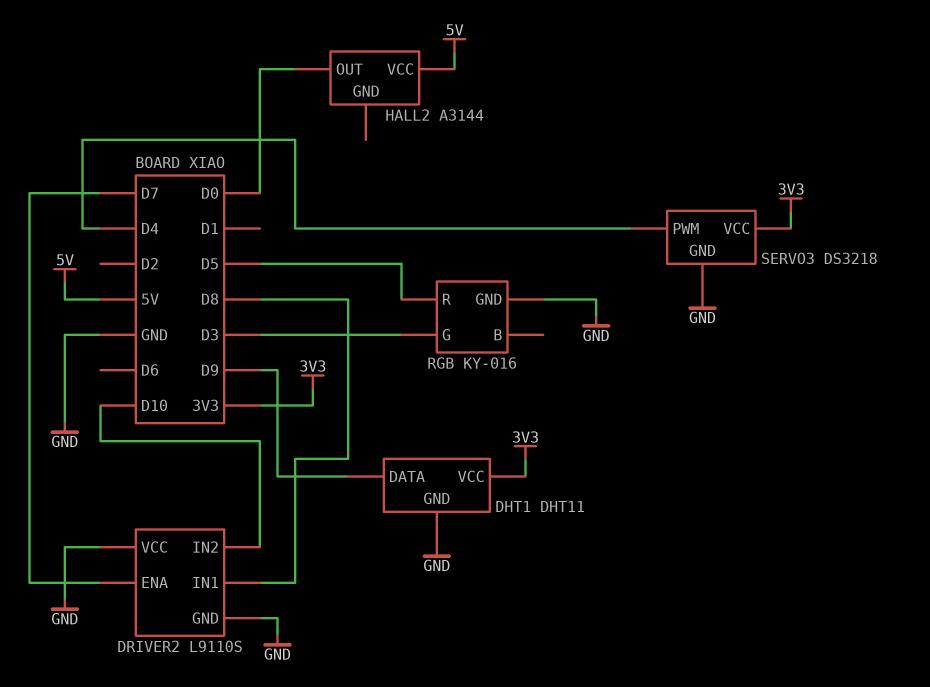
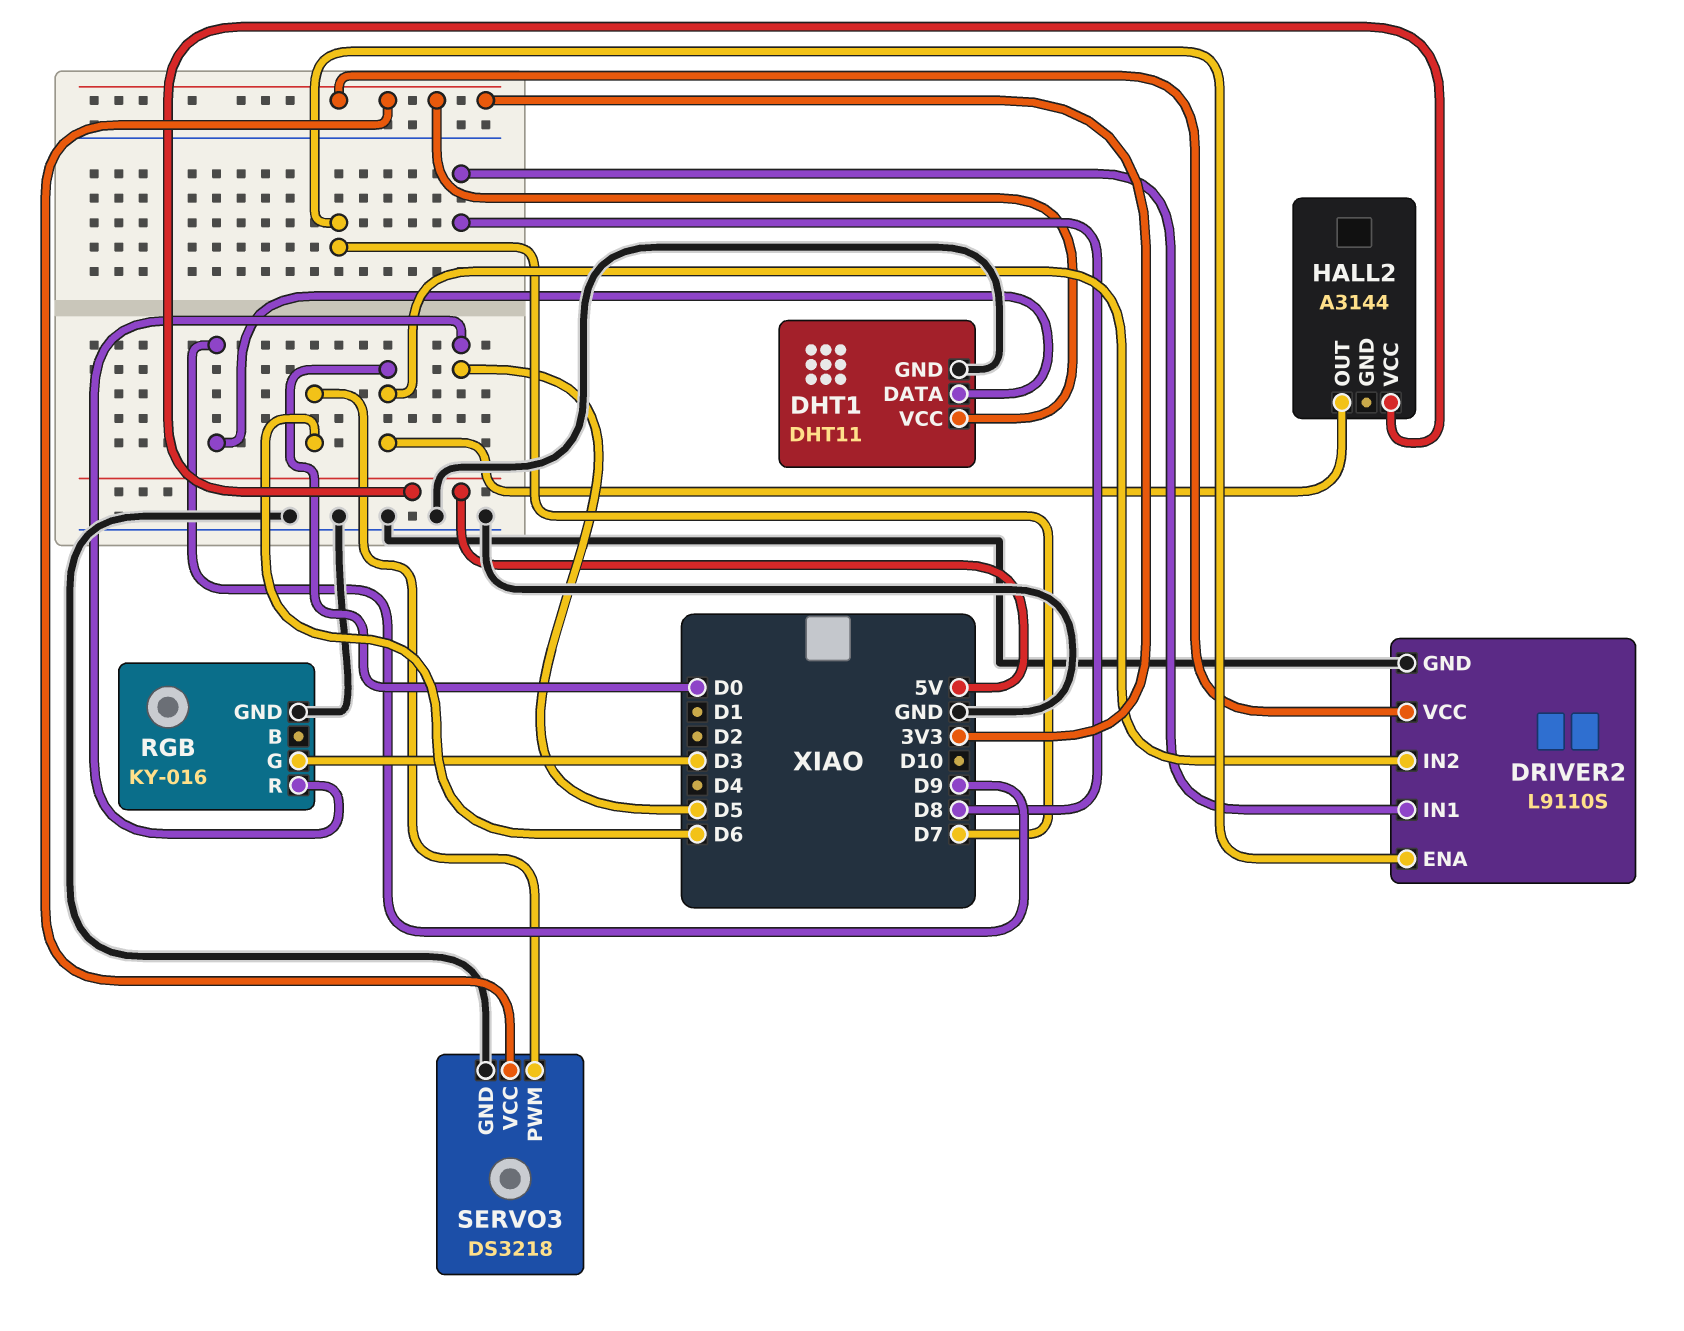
DRIVER2 pin IN2: D10 -> D0
DRIVER2 pin VCC: GND -> 3V3
SERVO3 pin PWM: D4 -> D6

